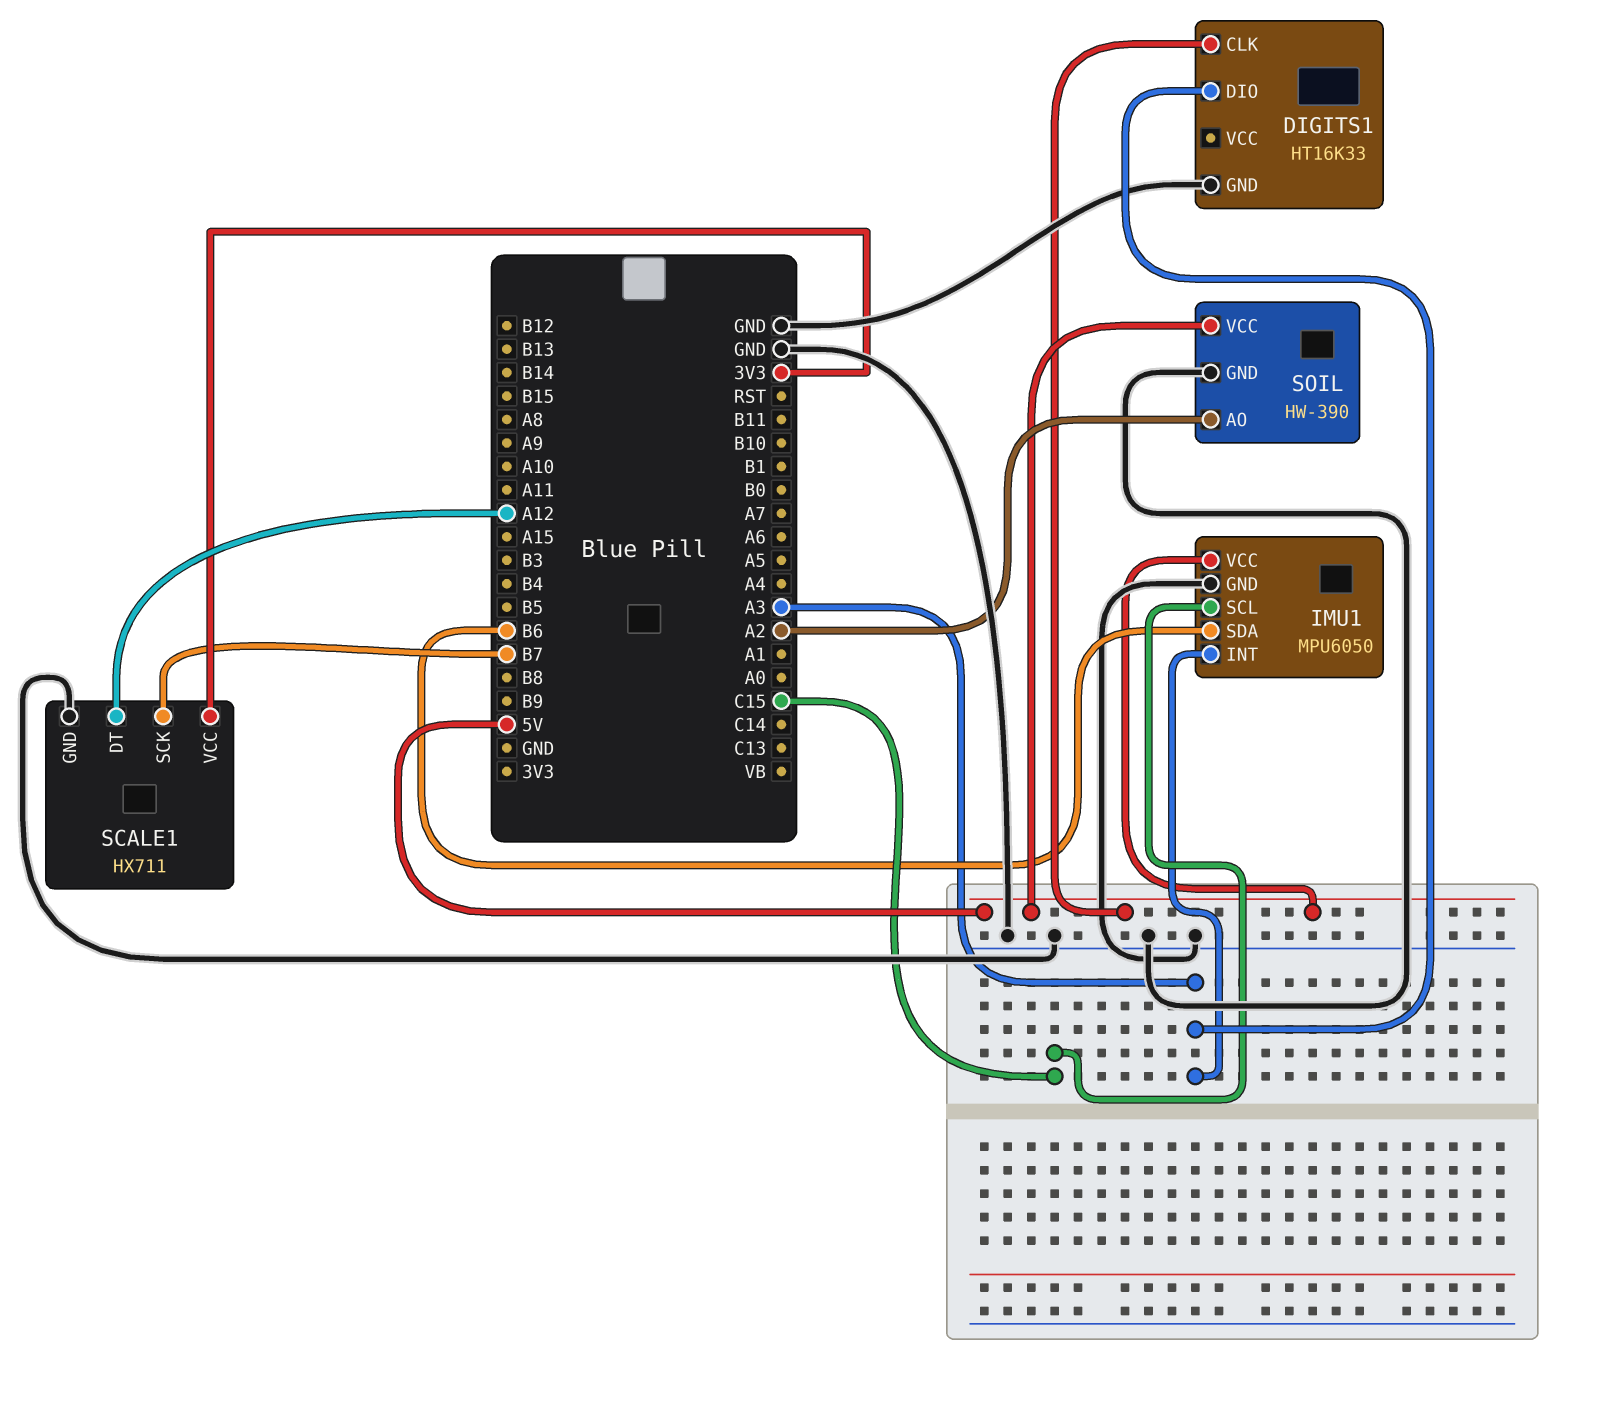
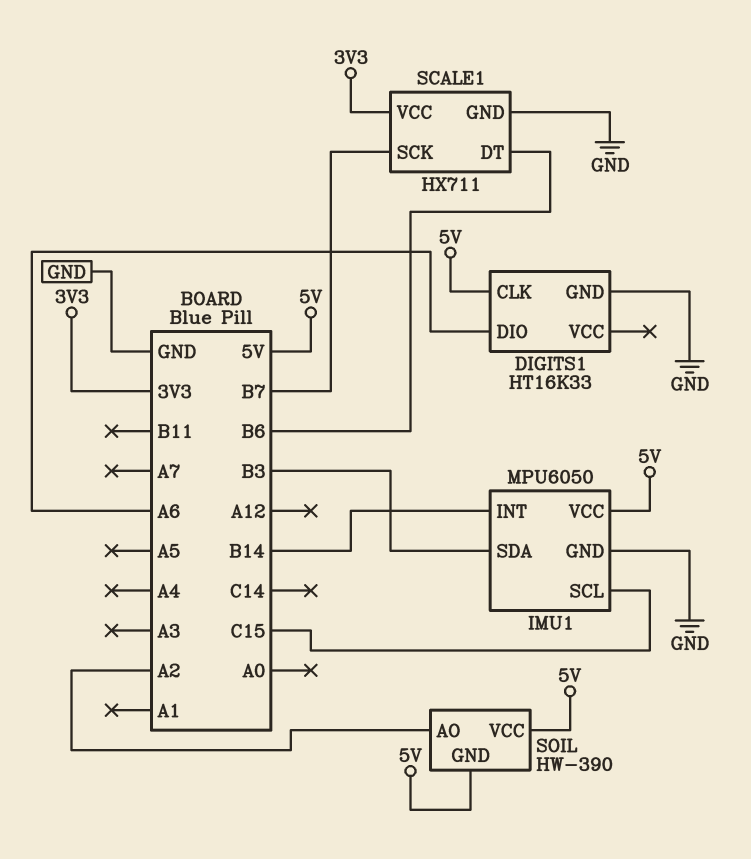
DIGITS1 pin DIO: A3 -> A6
IMU1 pin INT: A3 -> B14
IMU1 pin SDA: B6 -> B3
SCALE1 pin DT: A12 -> B6
SOIL pin GND: GND -> 5V

